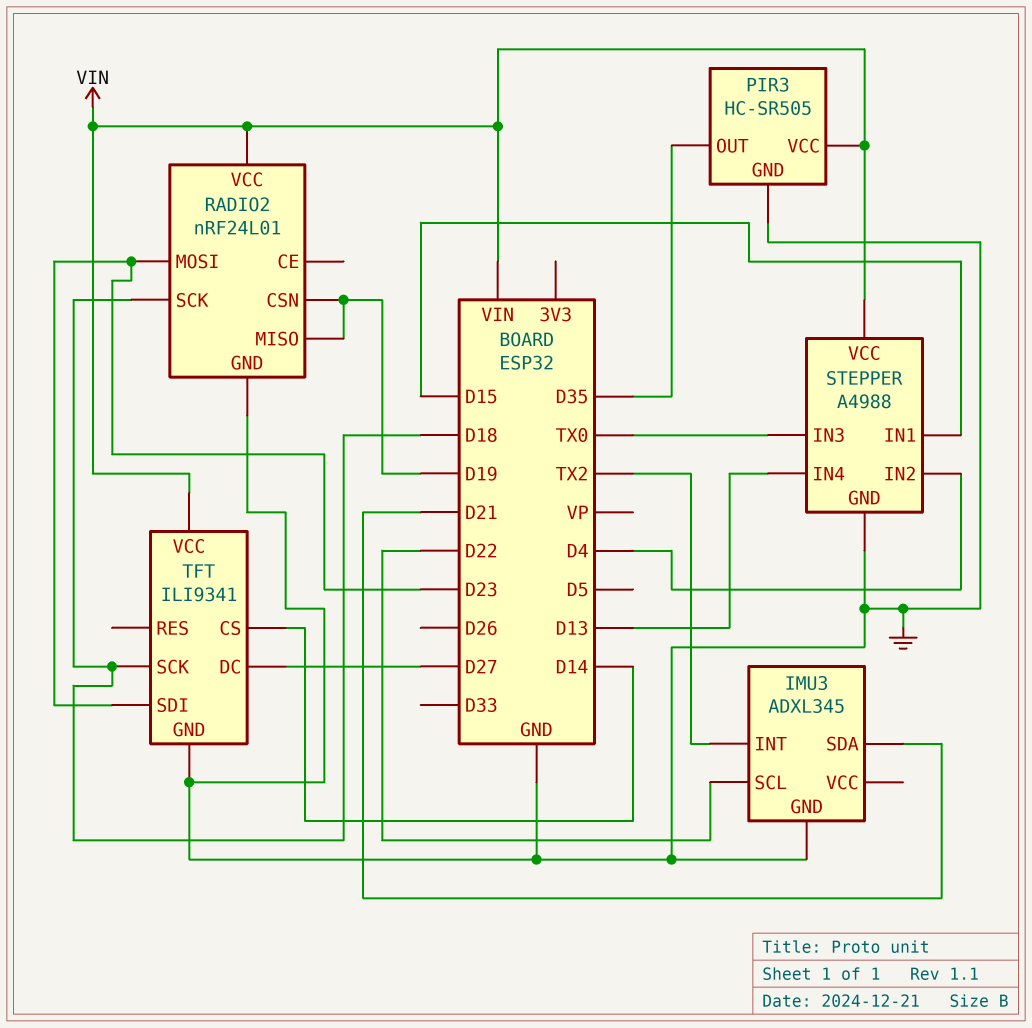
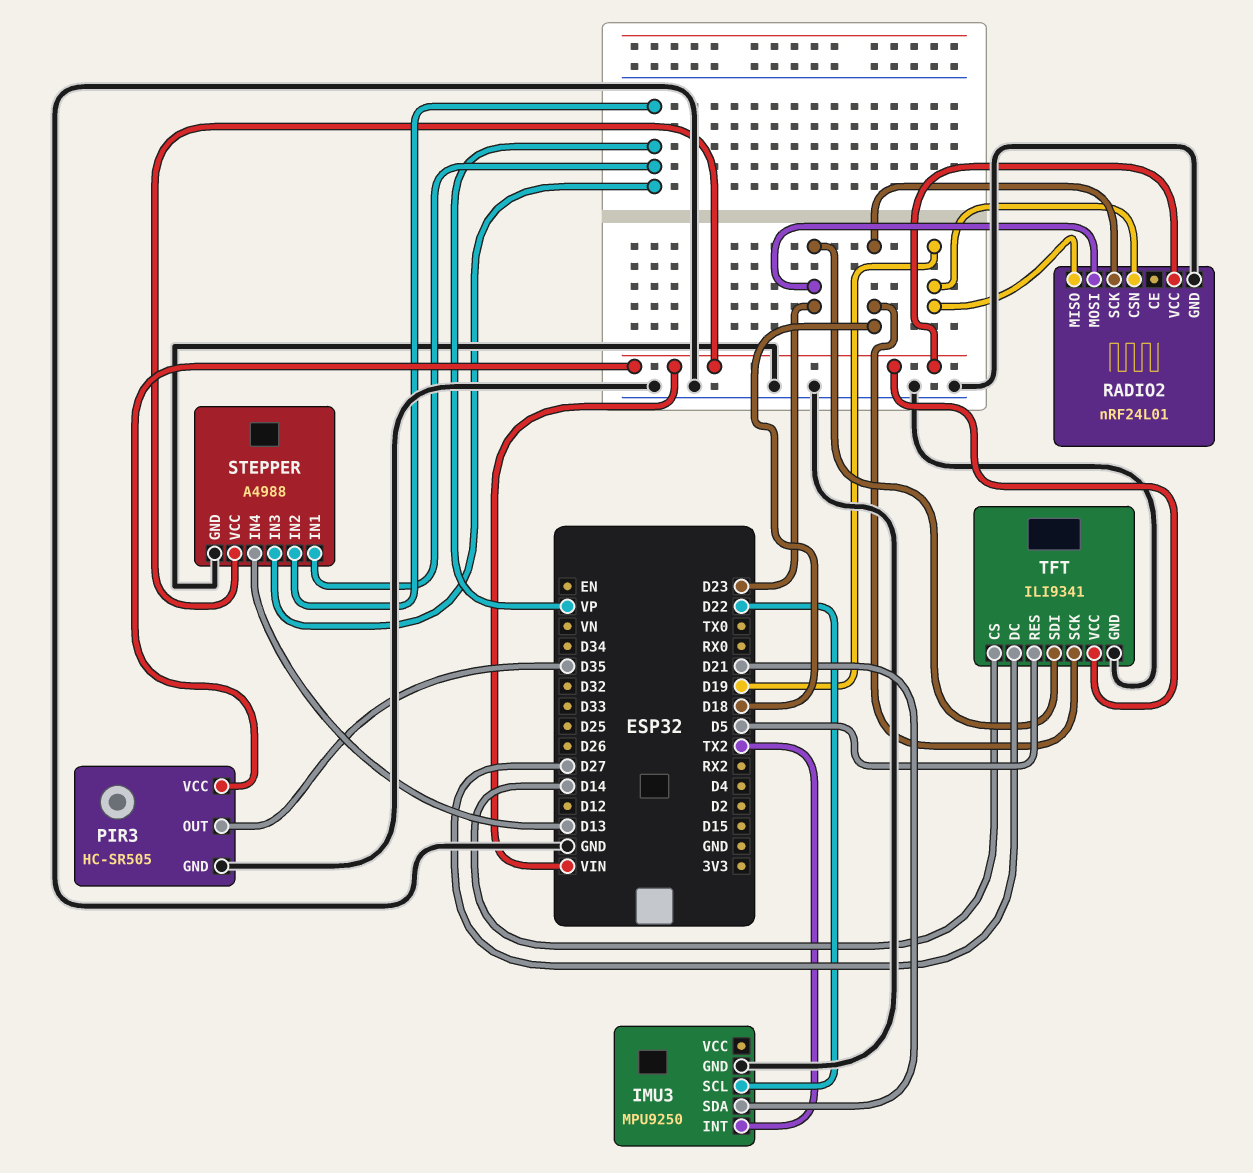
IMU3: ADXL345 -> MPU9250
STEPPER pin IN1: D15 -> VP
STEPPER pin IN2: D4 -> VP
STEPPER pin IN3: TX0 -> VP
TFT pin RES: none -> D5

